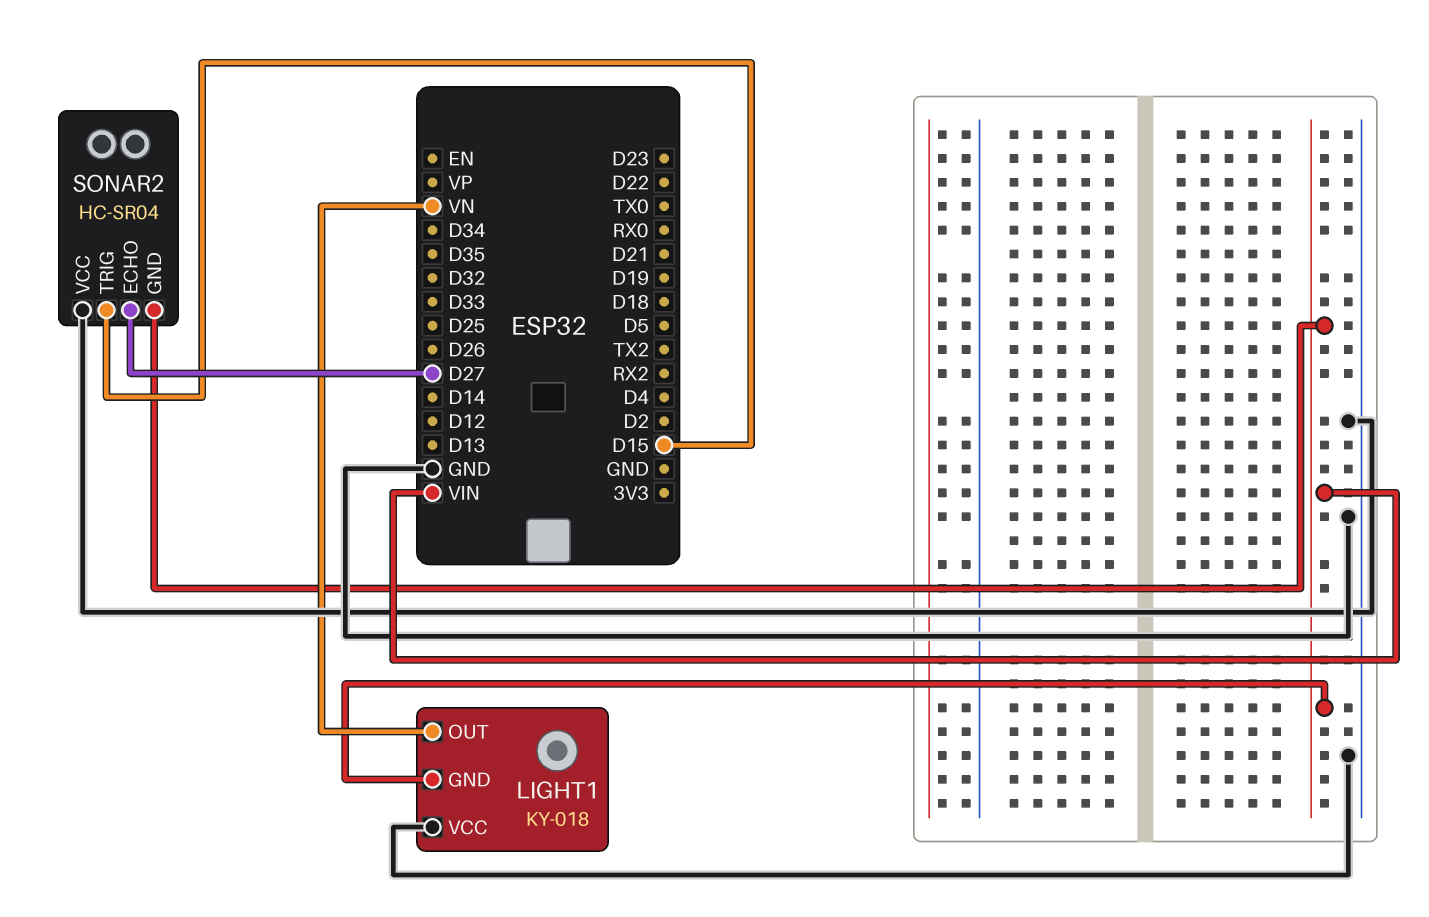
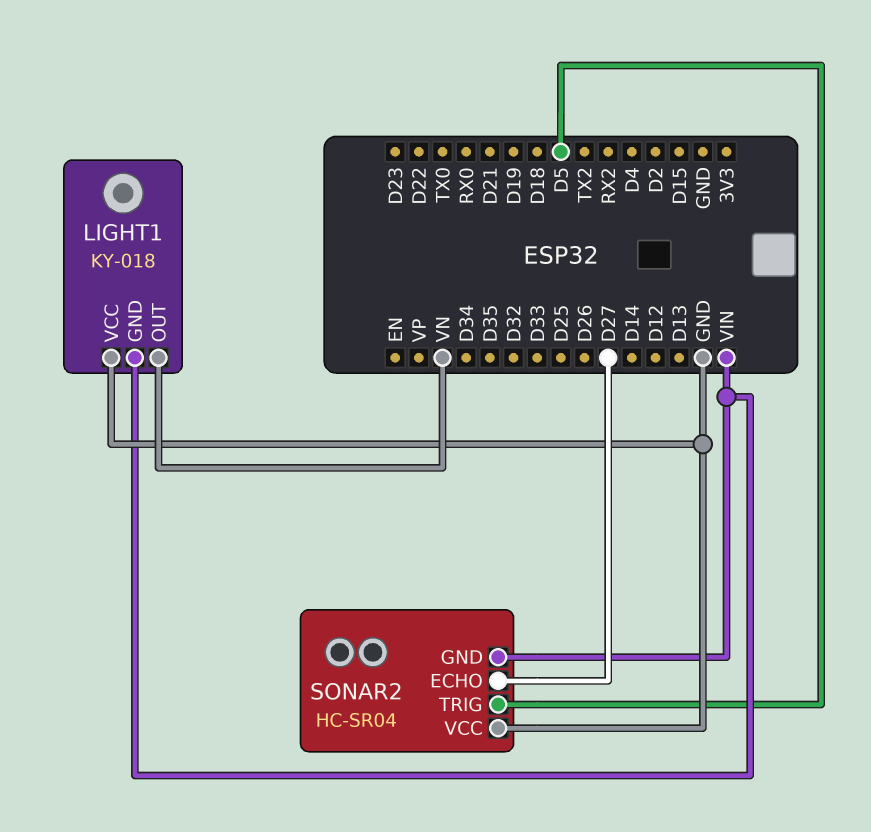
SONAR2 pin TRIG: D15 -> D5

